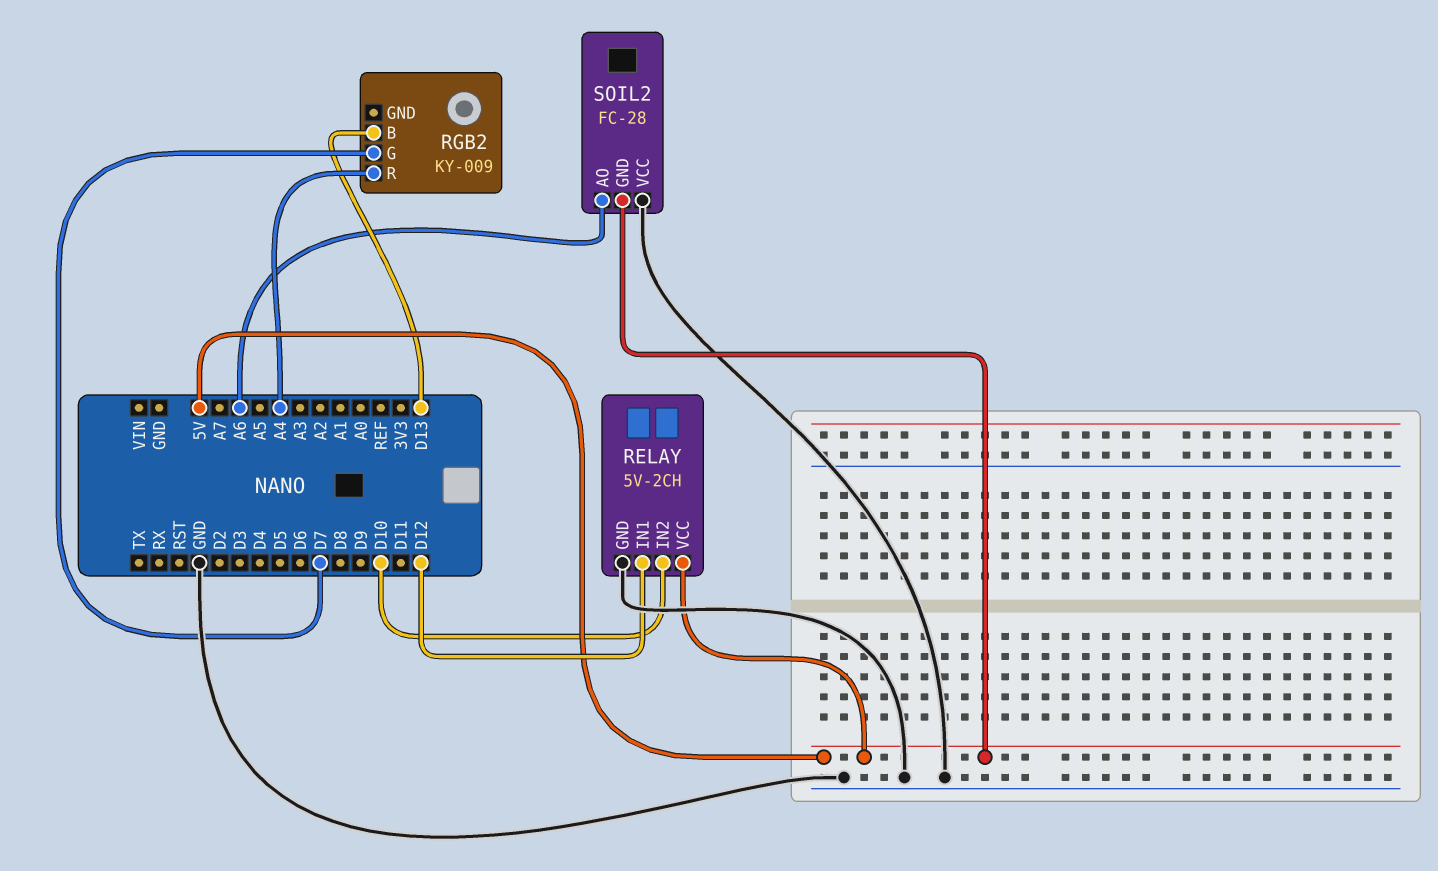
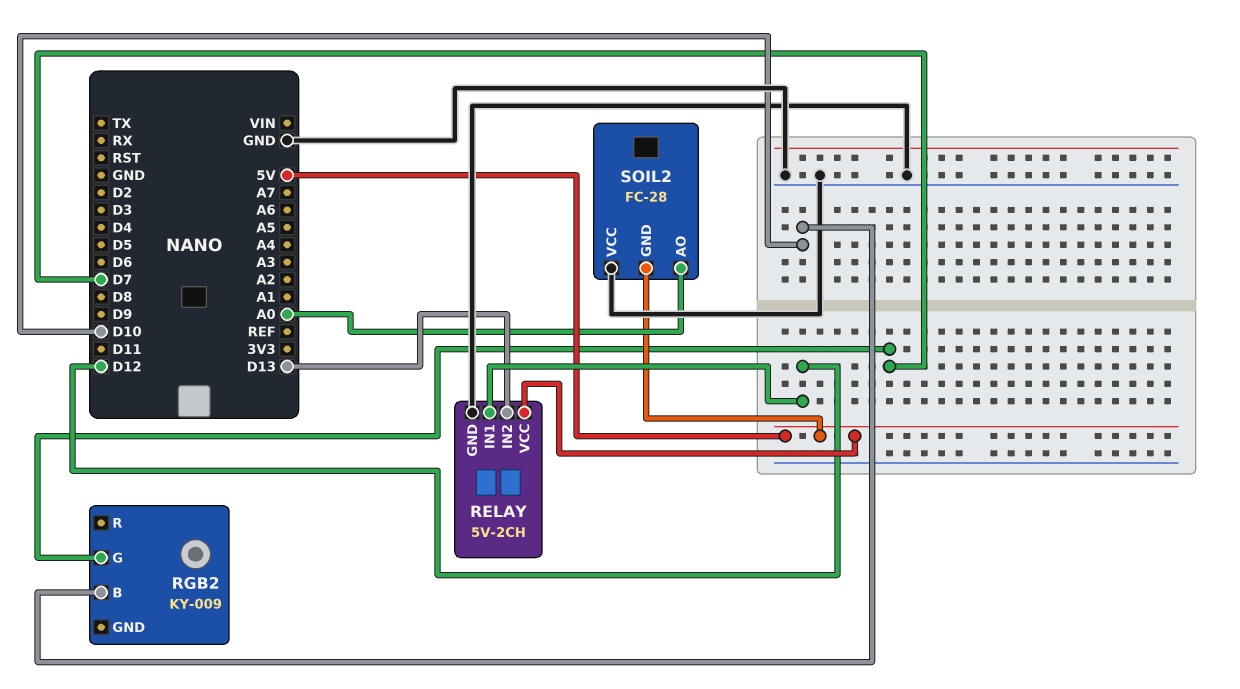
RELAY pin IN2: D10 -> D13
RGB2 pin B: D13 -> D10
RGB2 pin R: A4 -> none
SOIL2 pin AO: A6 -> A0

